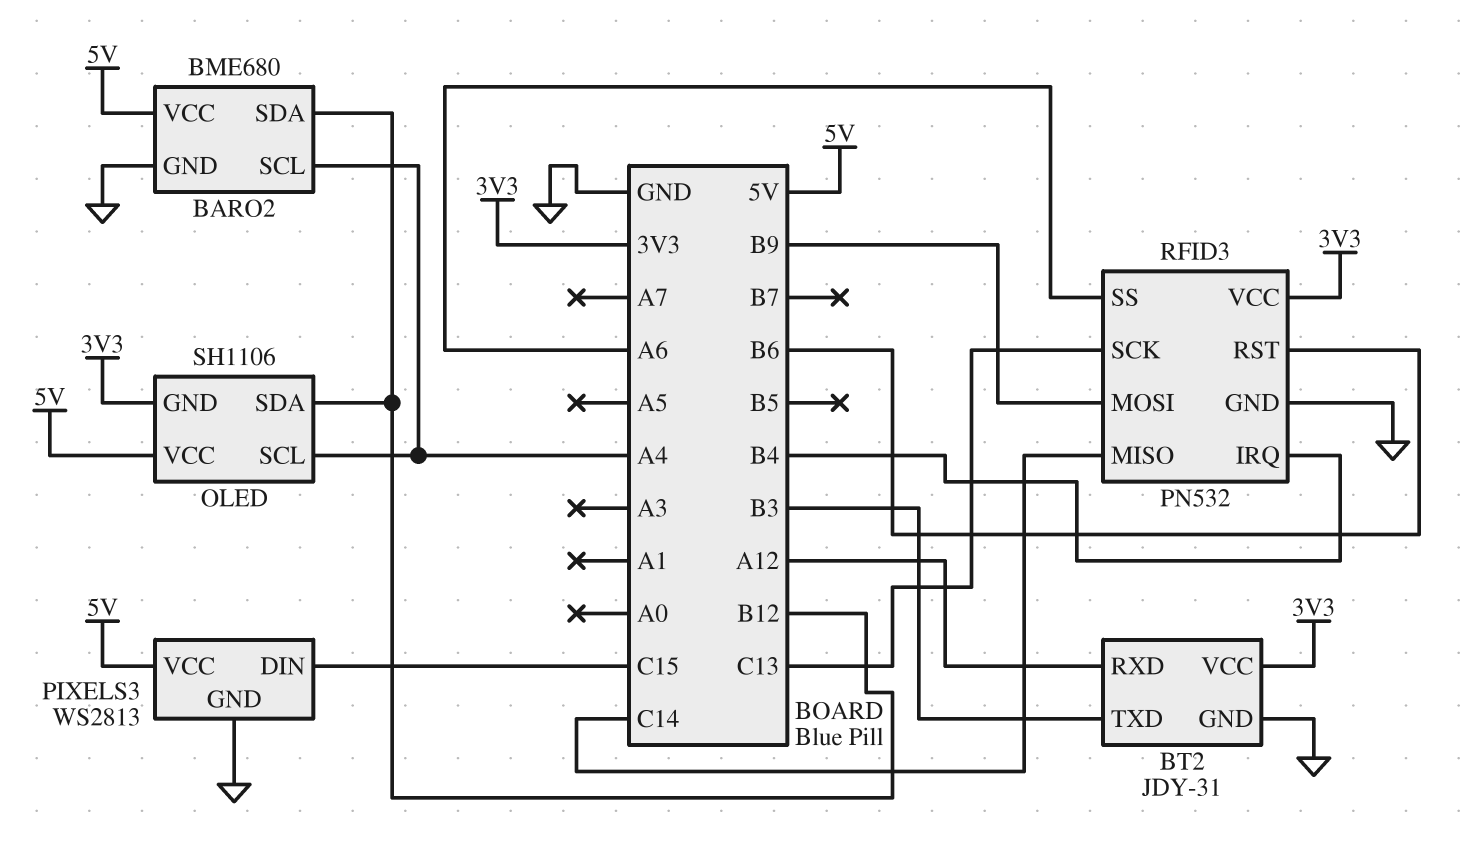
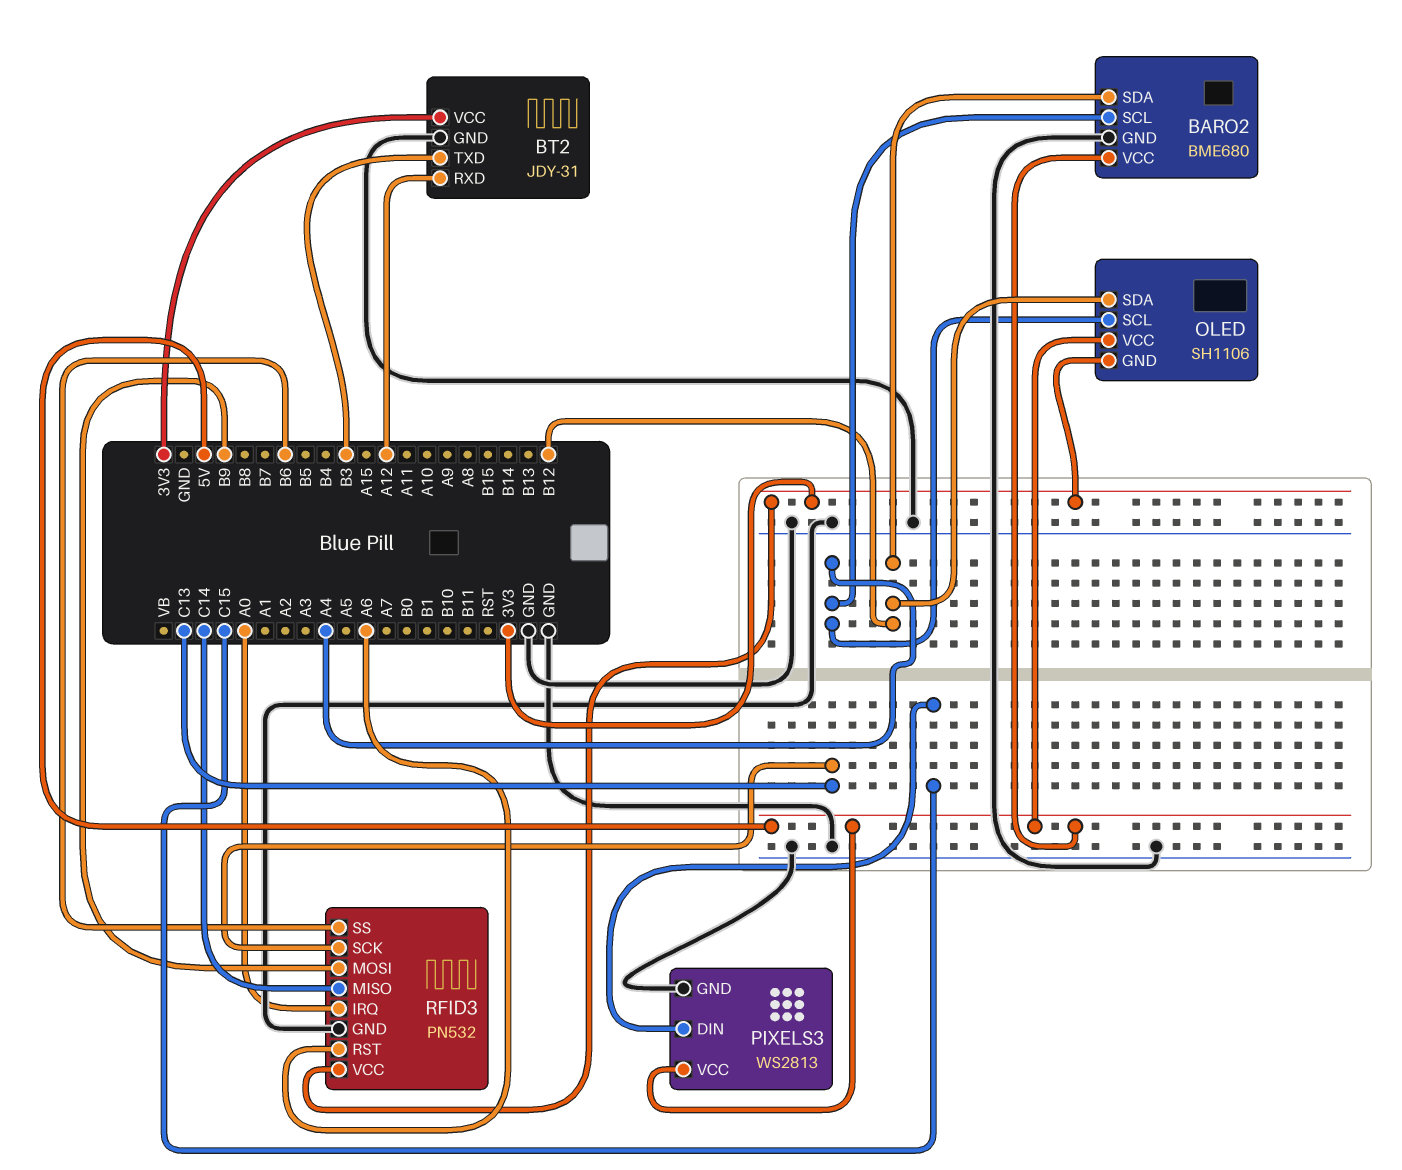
RFID3 pin IRQ: B4 -> A0
RFID3 pin RST: B6 -> A6
RFID3 pin SS: A6 -> B6

